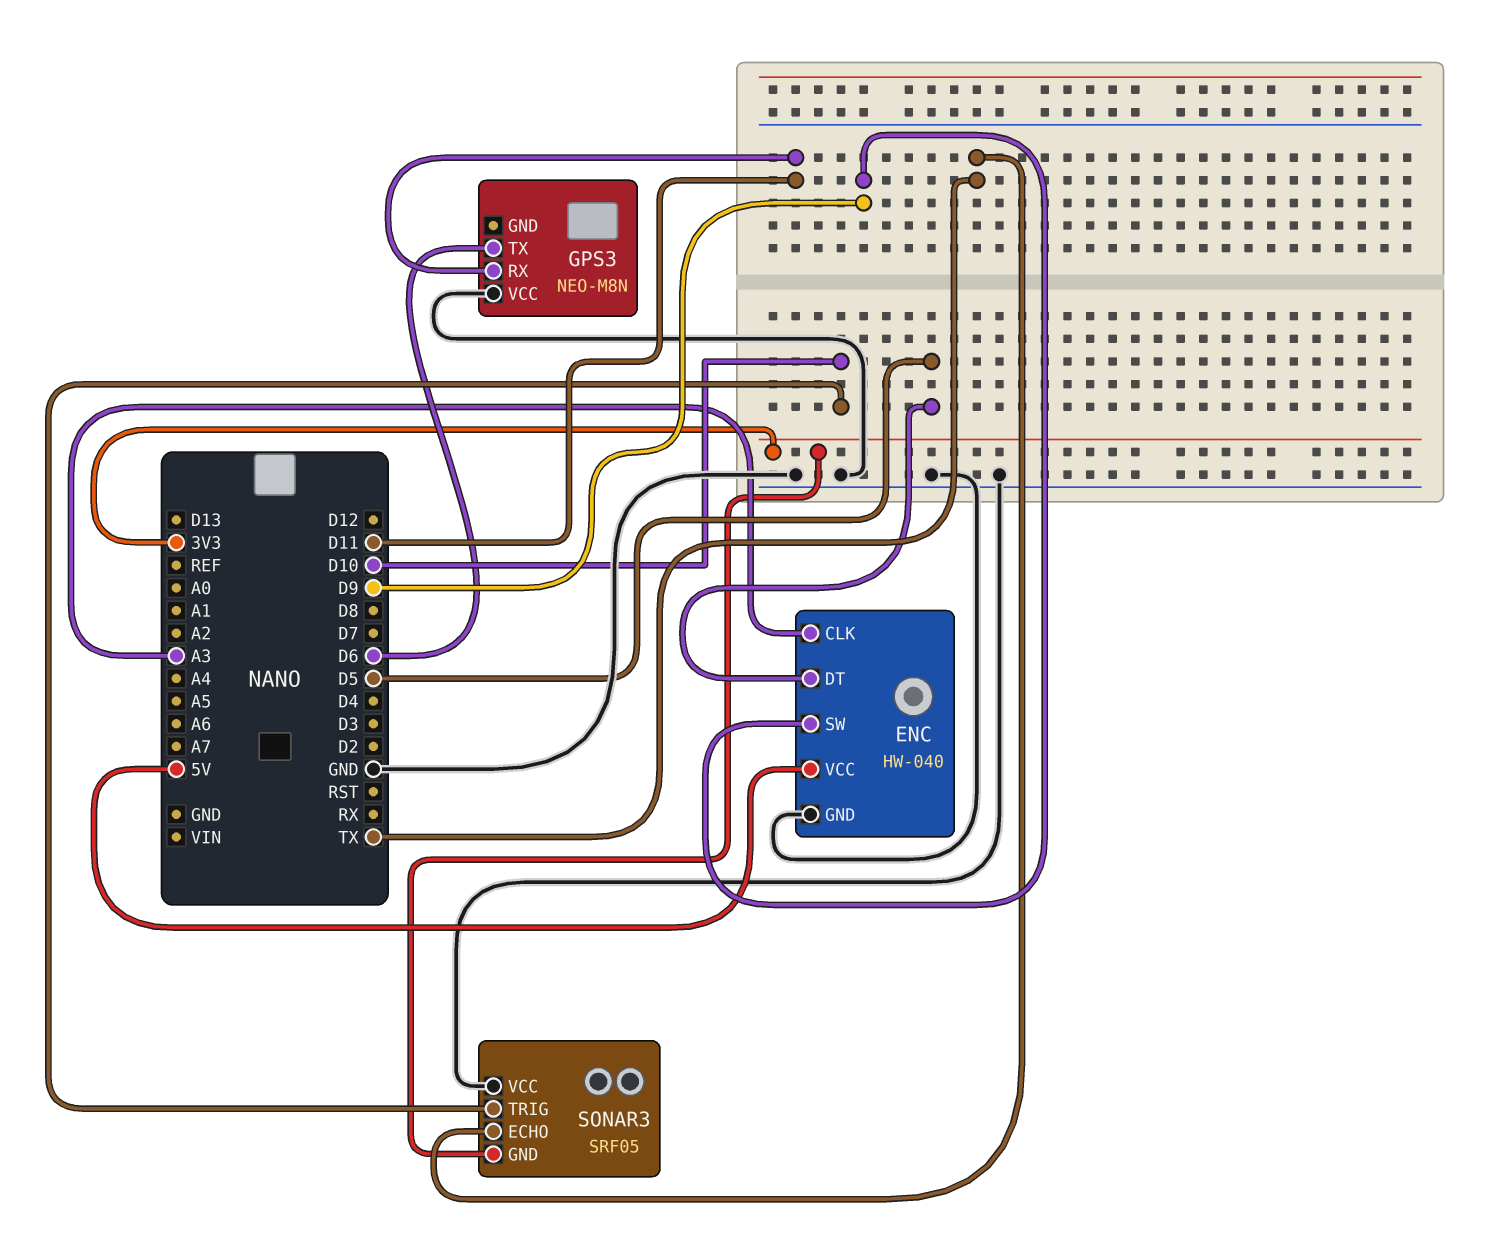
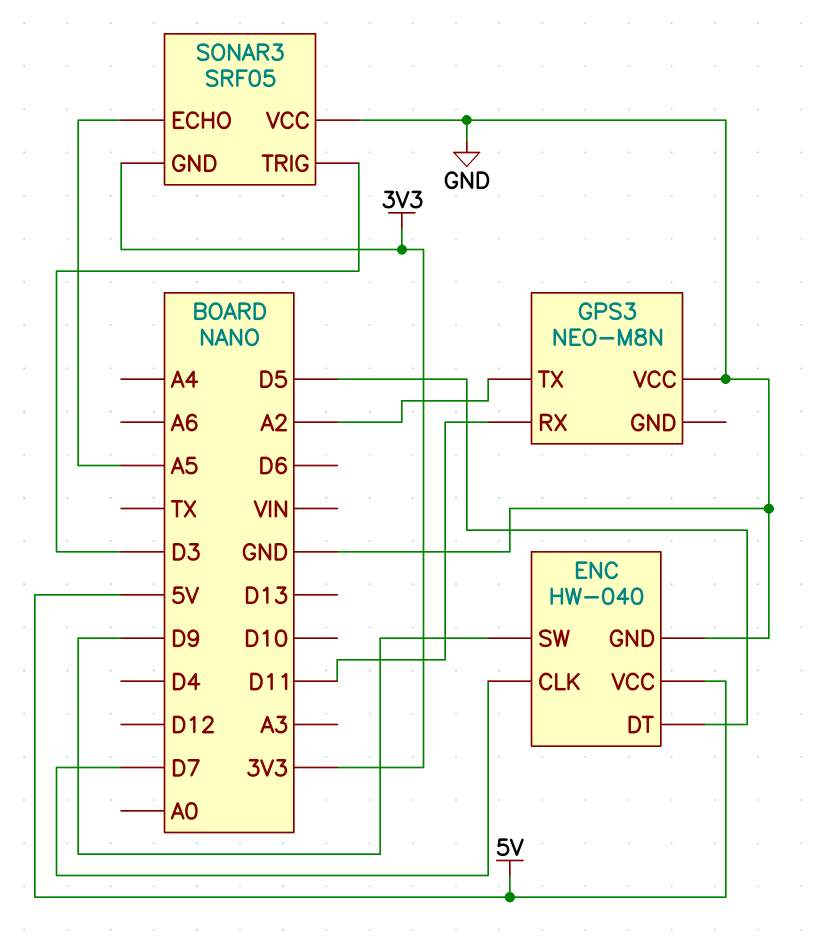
ENC pin CLK: A3 -> D7
GPS3 pin TX: D6 -> A2
SONAR3 pin ECHO: TX -> A5
SONAR3 pin TRIG: D10 -> D3

